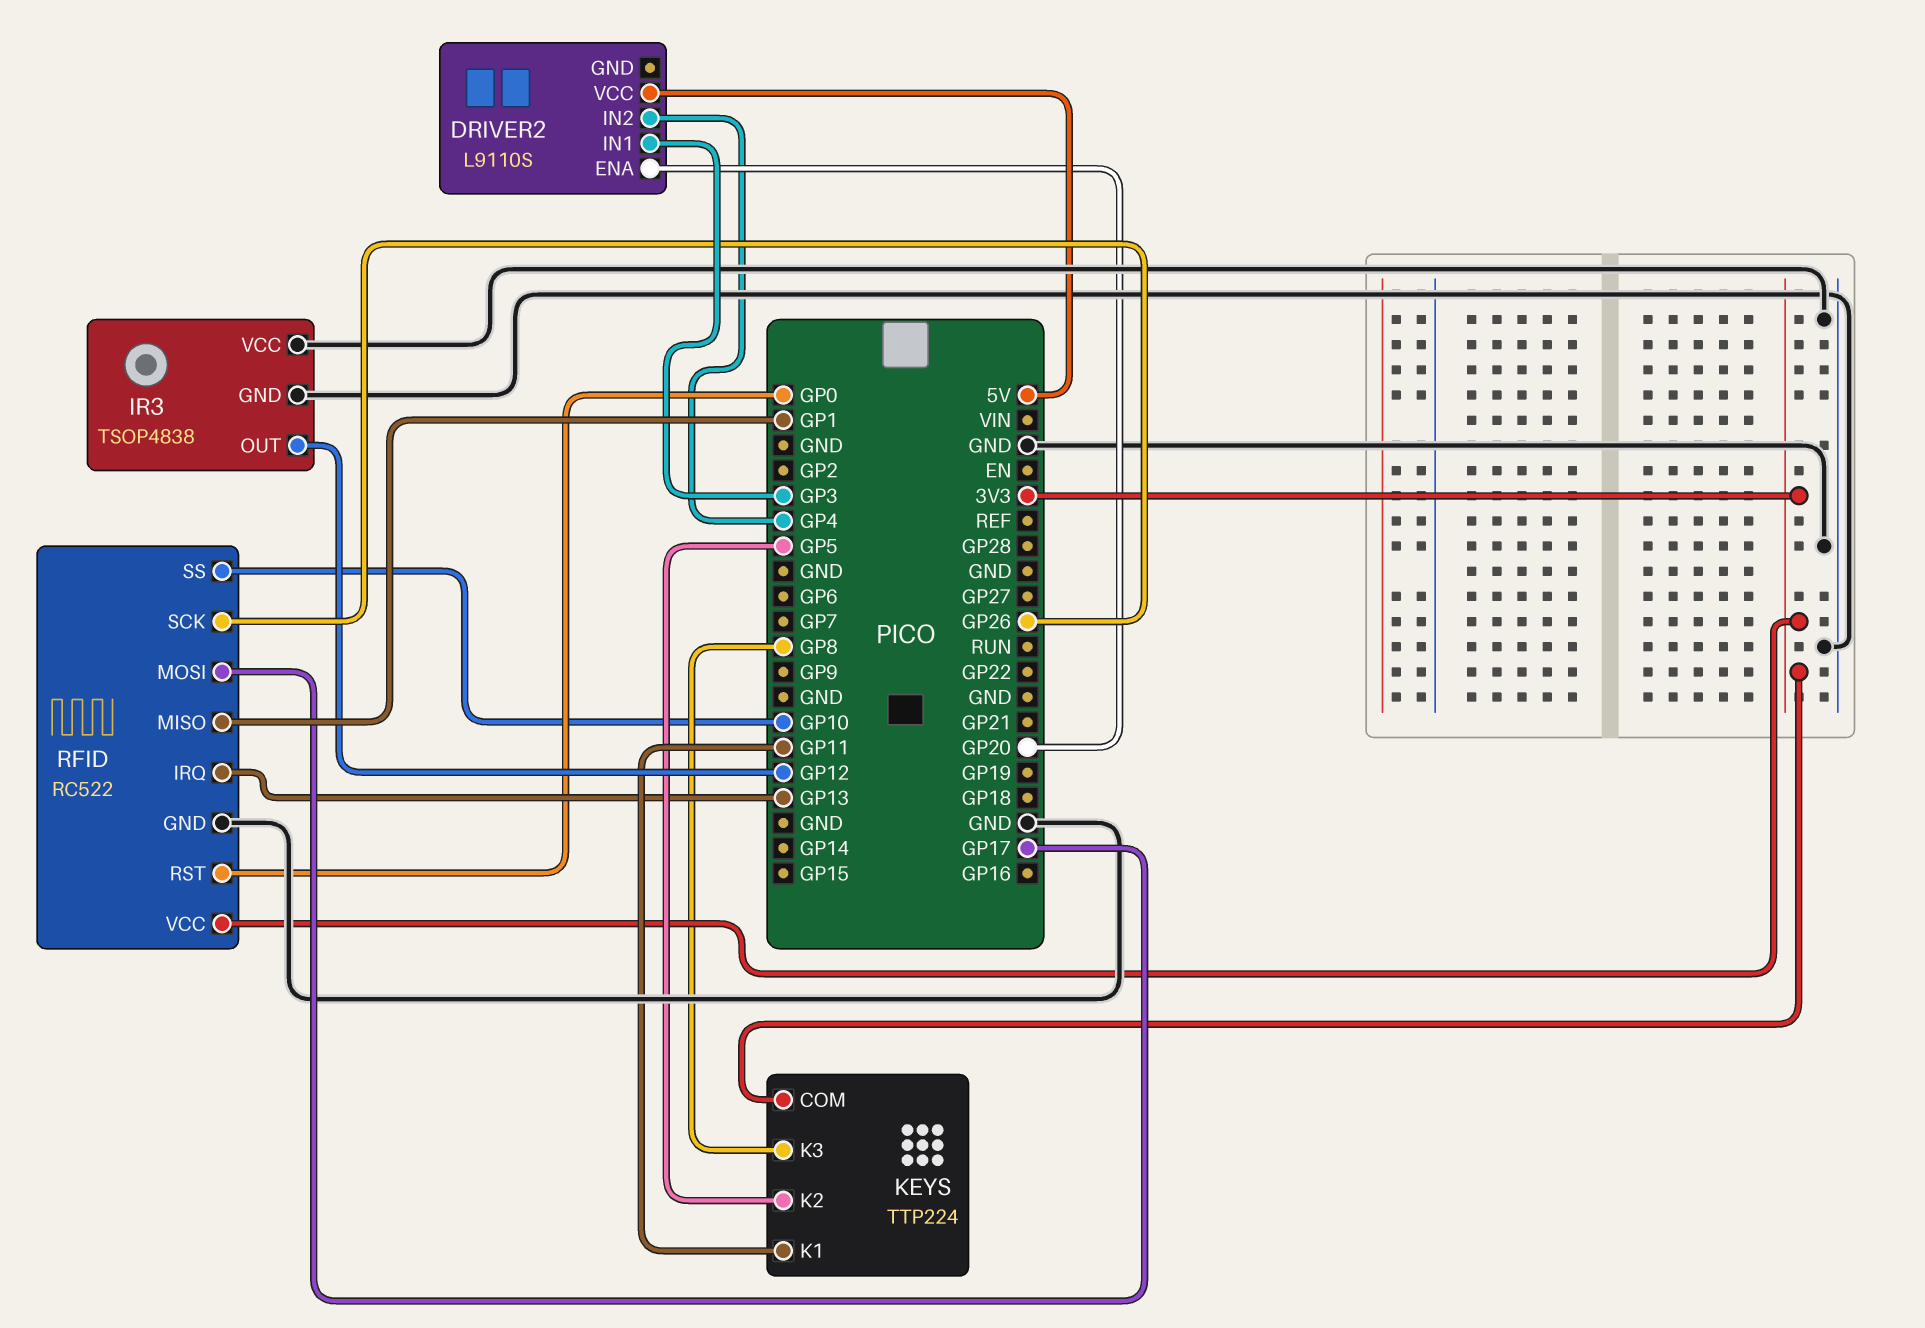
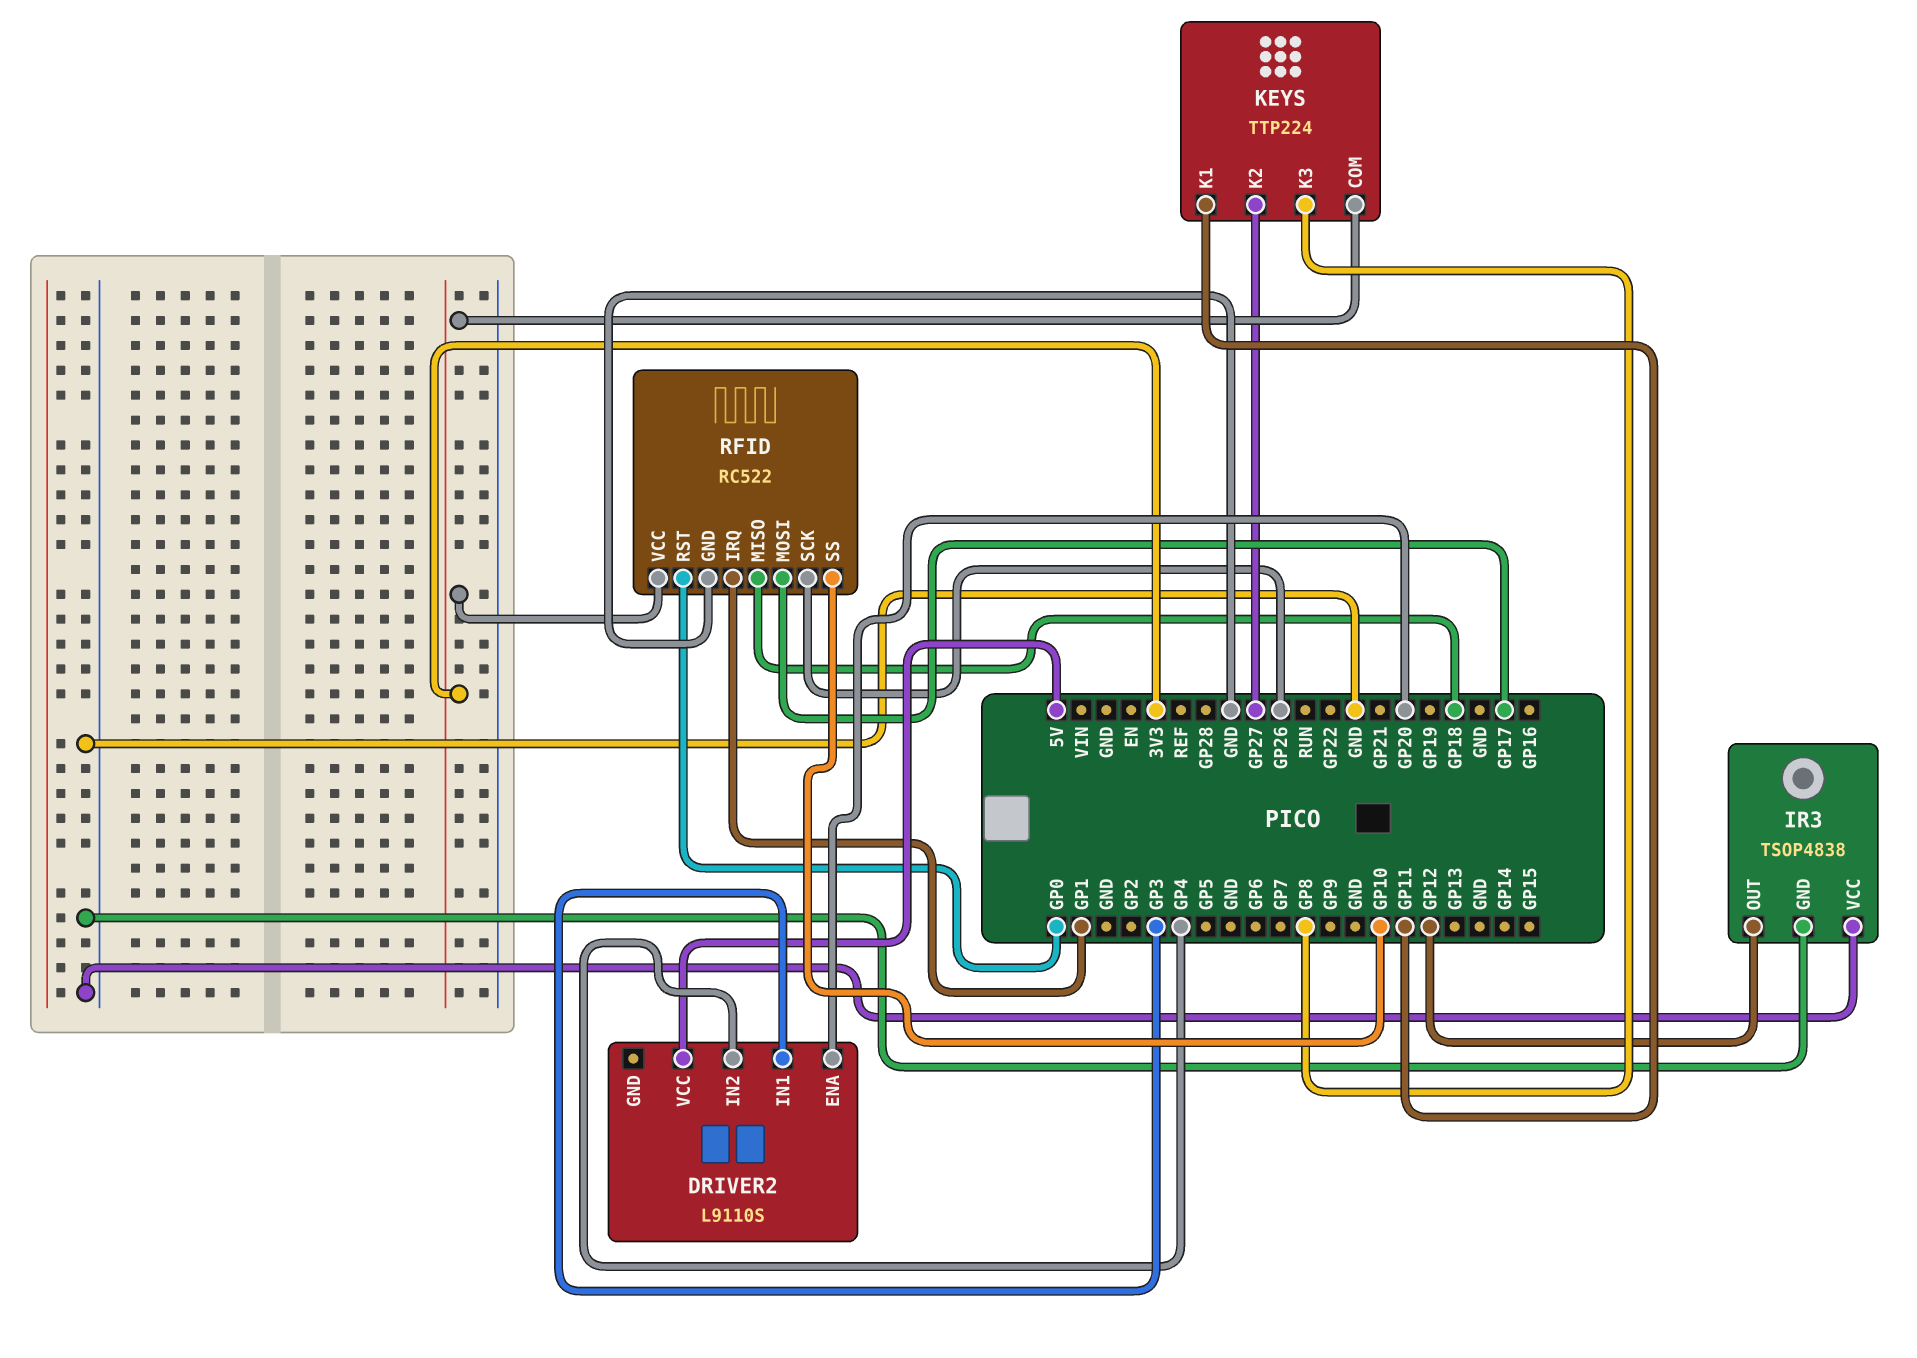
KEYS pin K2: GP5 -> GP27
RFID pin IRQ: GP13 -> GP1
RFID pin MISO: GP1 -> GP18

